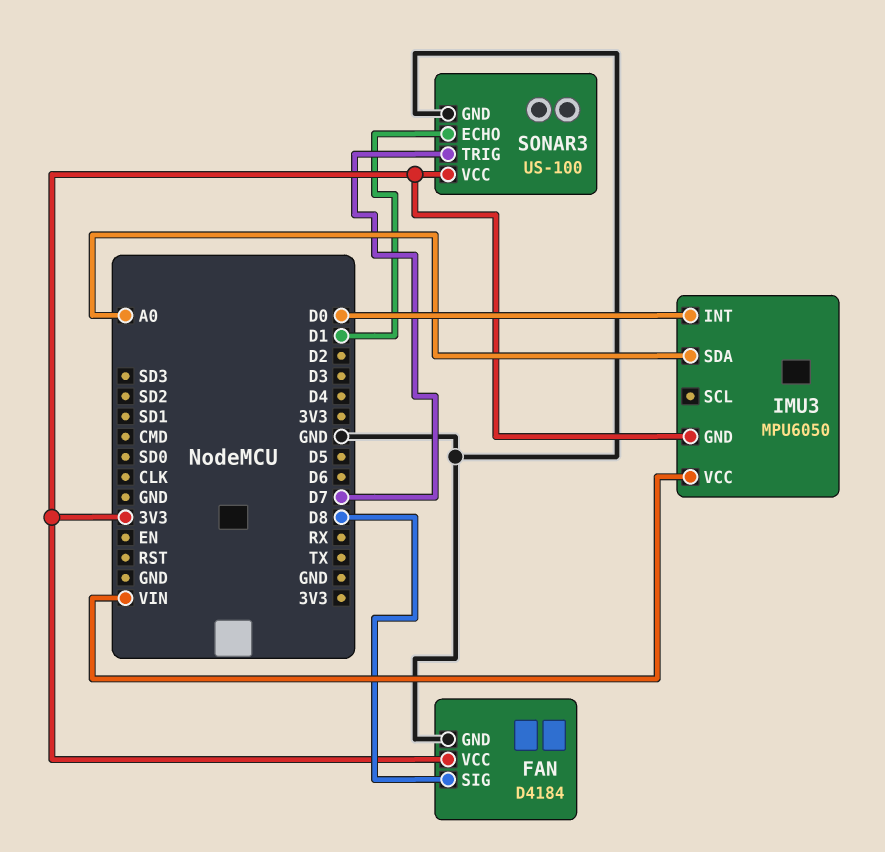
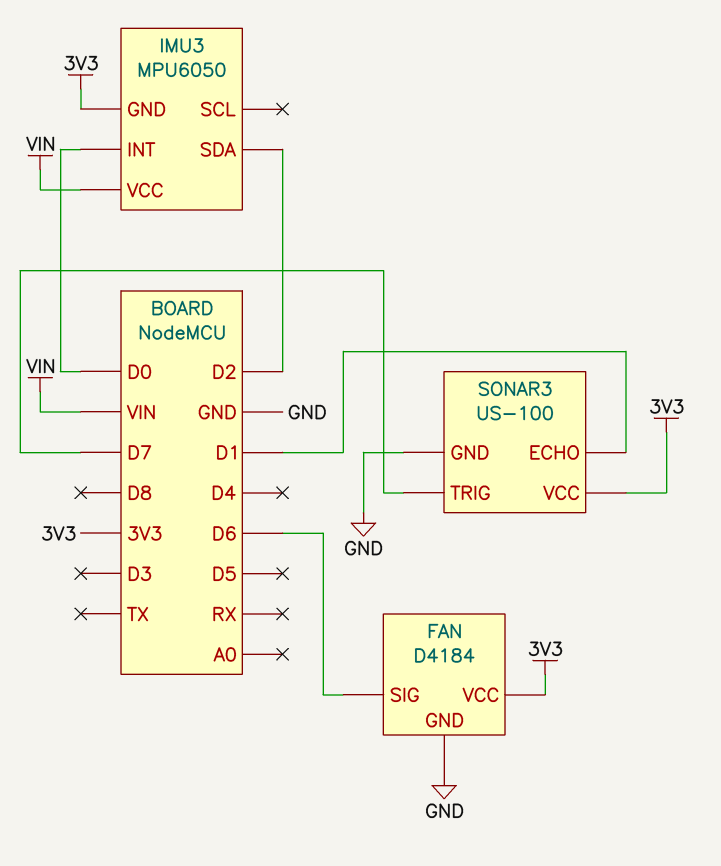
FAN pin SIG: D8 -> D6
IMU3 pin SDA: A0 -> D2

